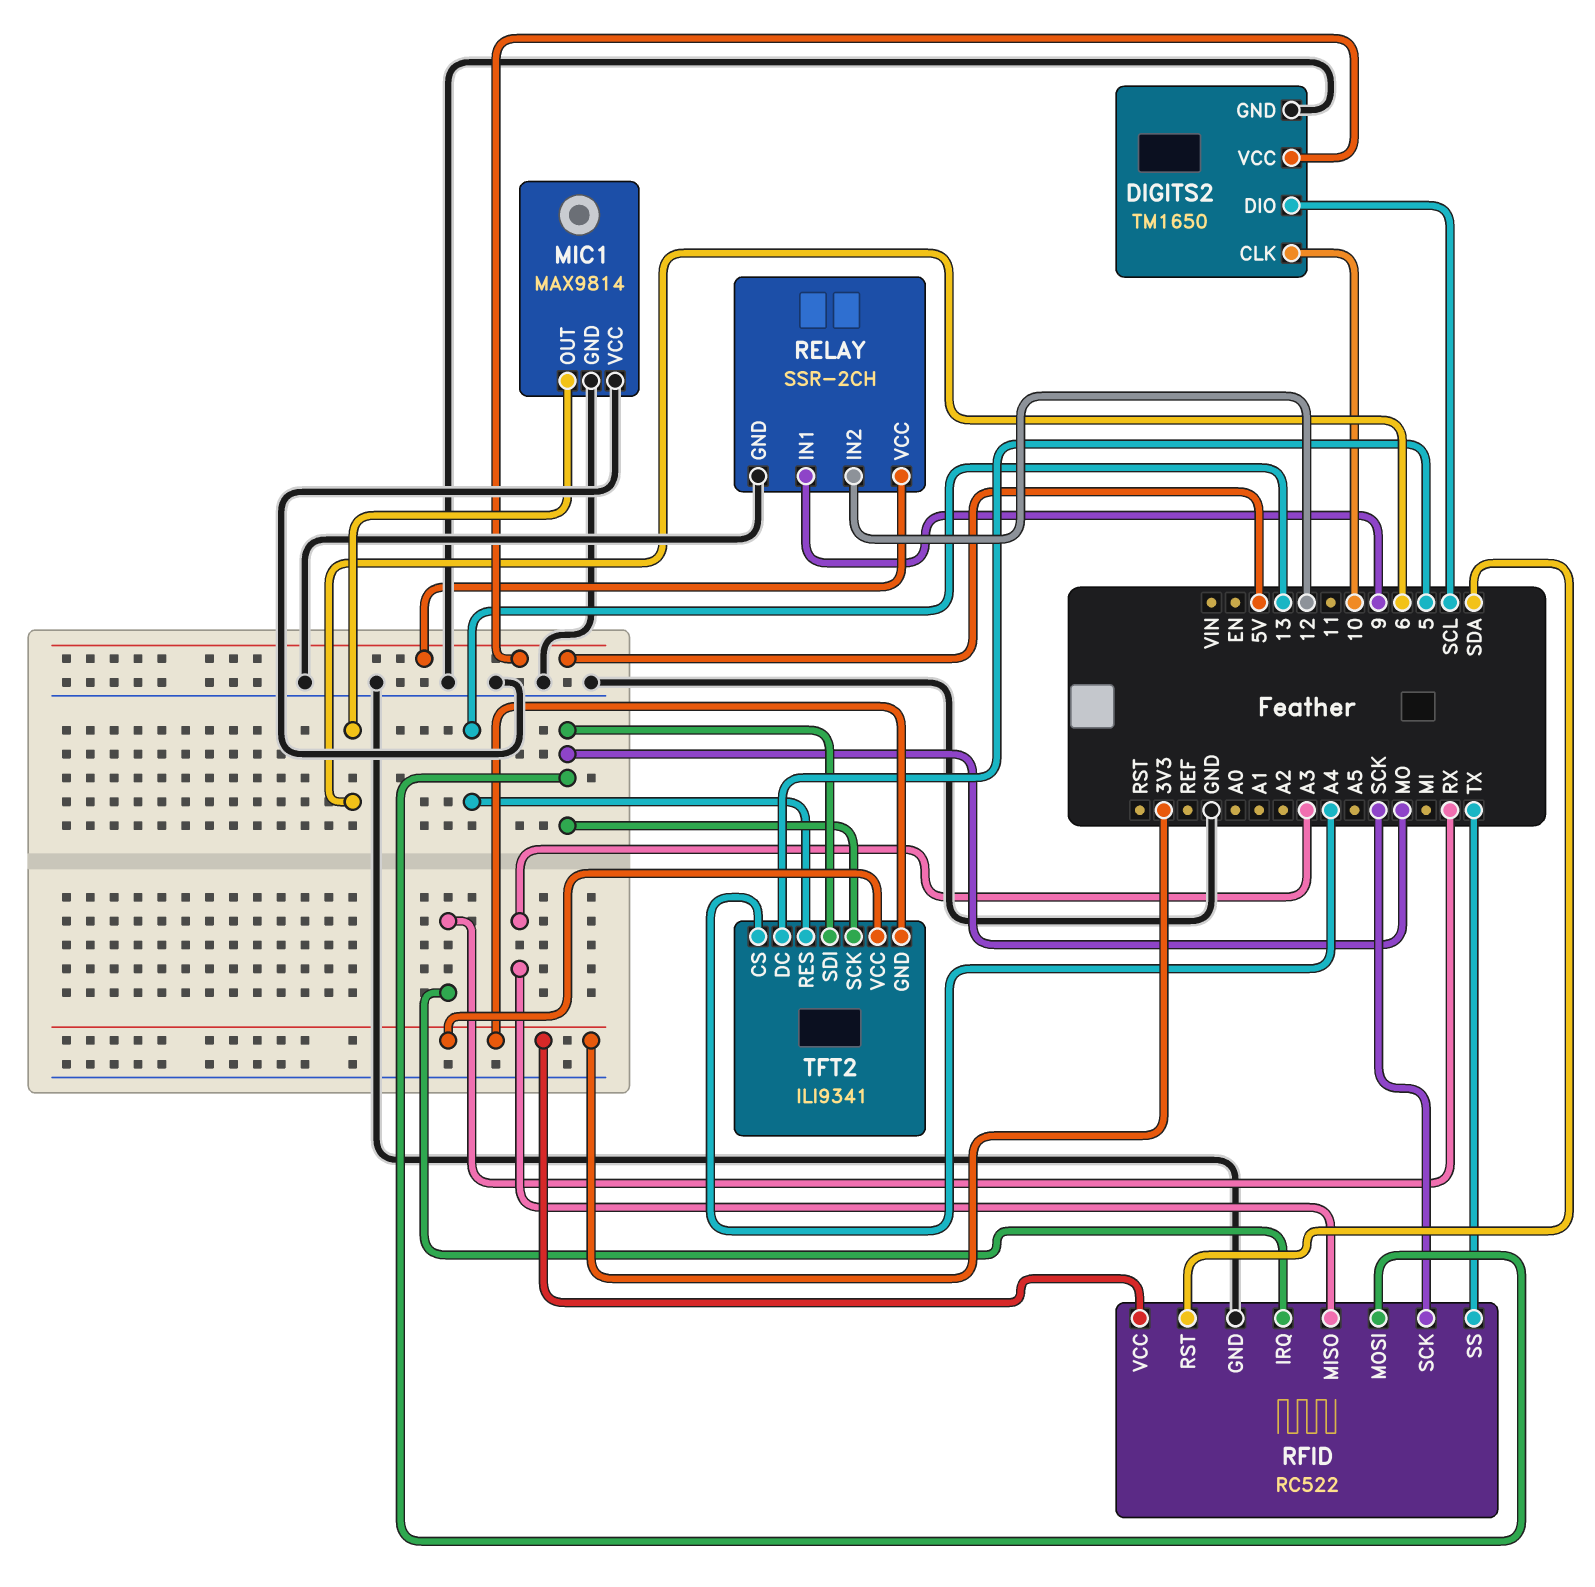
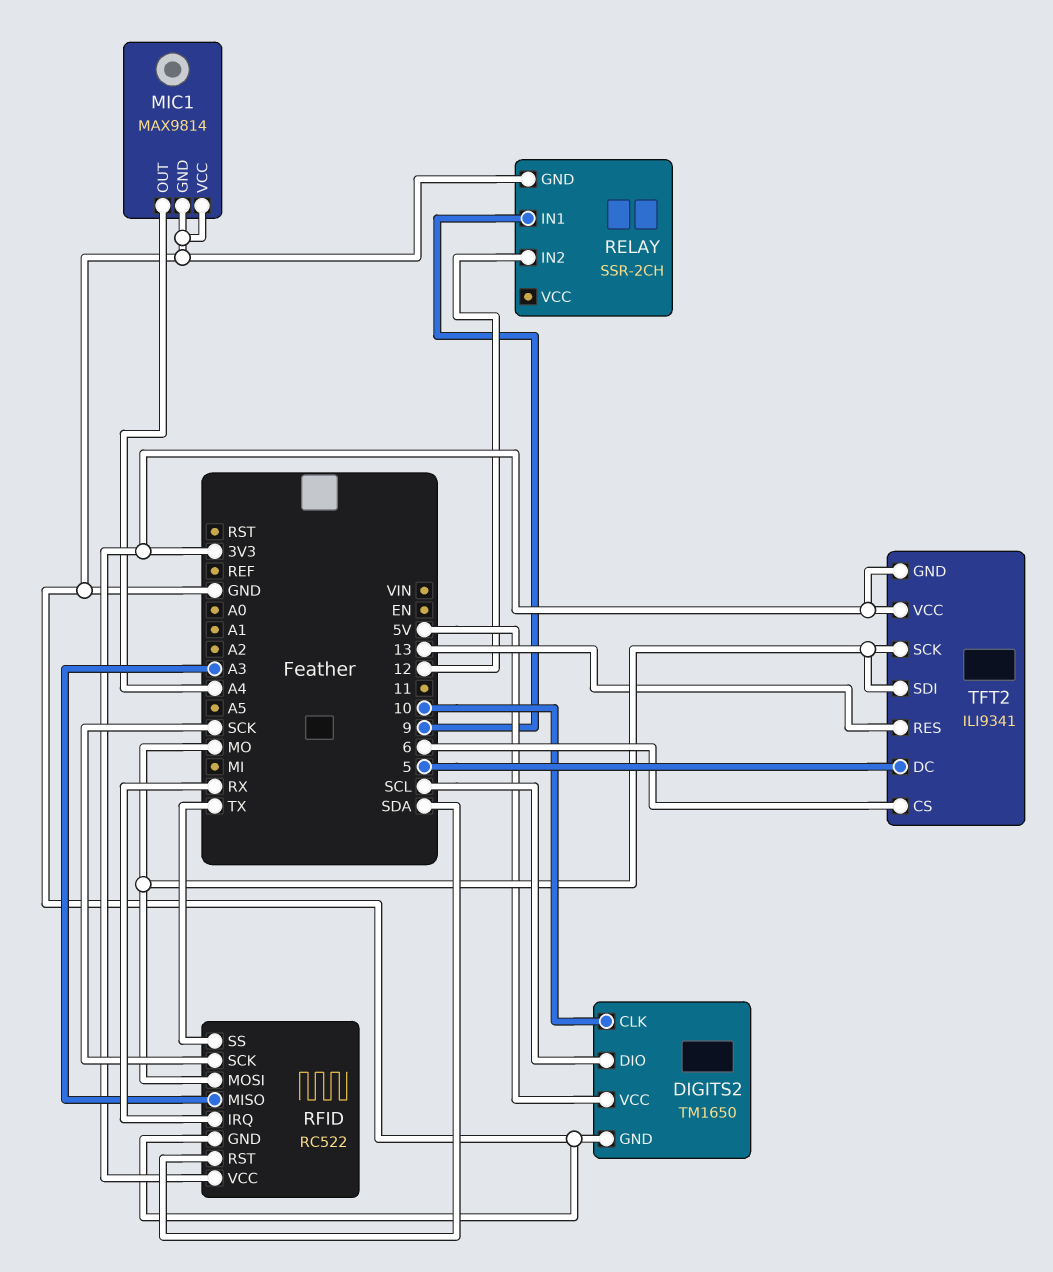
MIC1 pin OUT: 6 -> A4
RELAY pin VCC: 5V -> none
TFT2 pin CS: A4 -> 6

